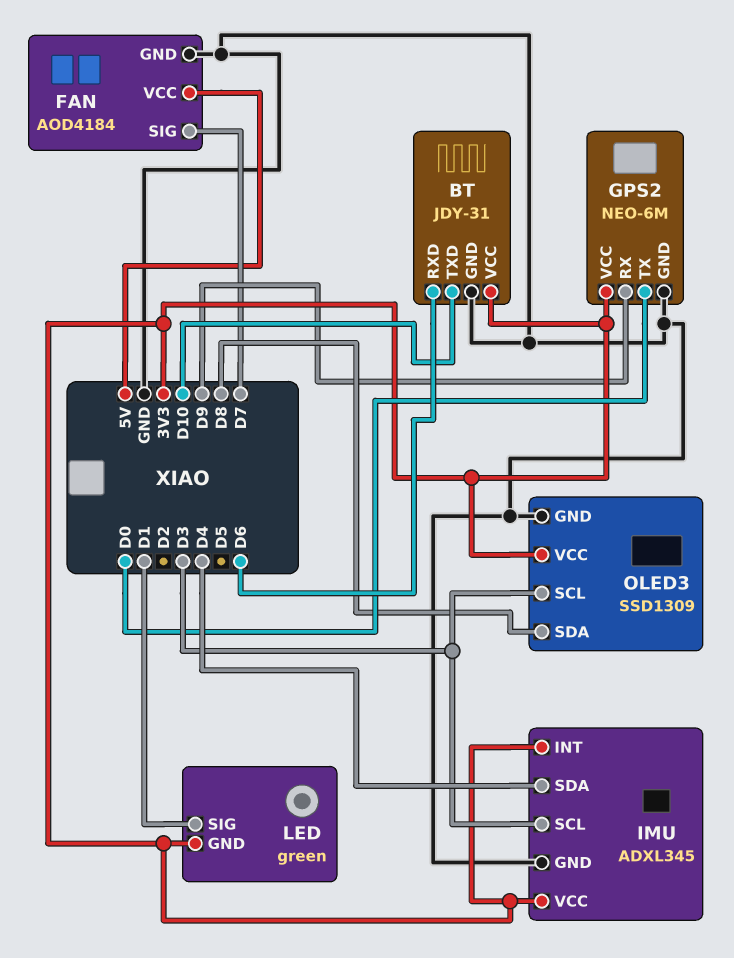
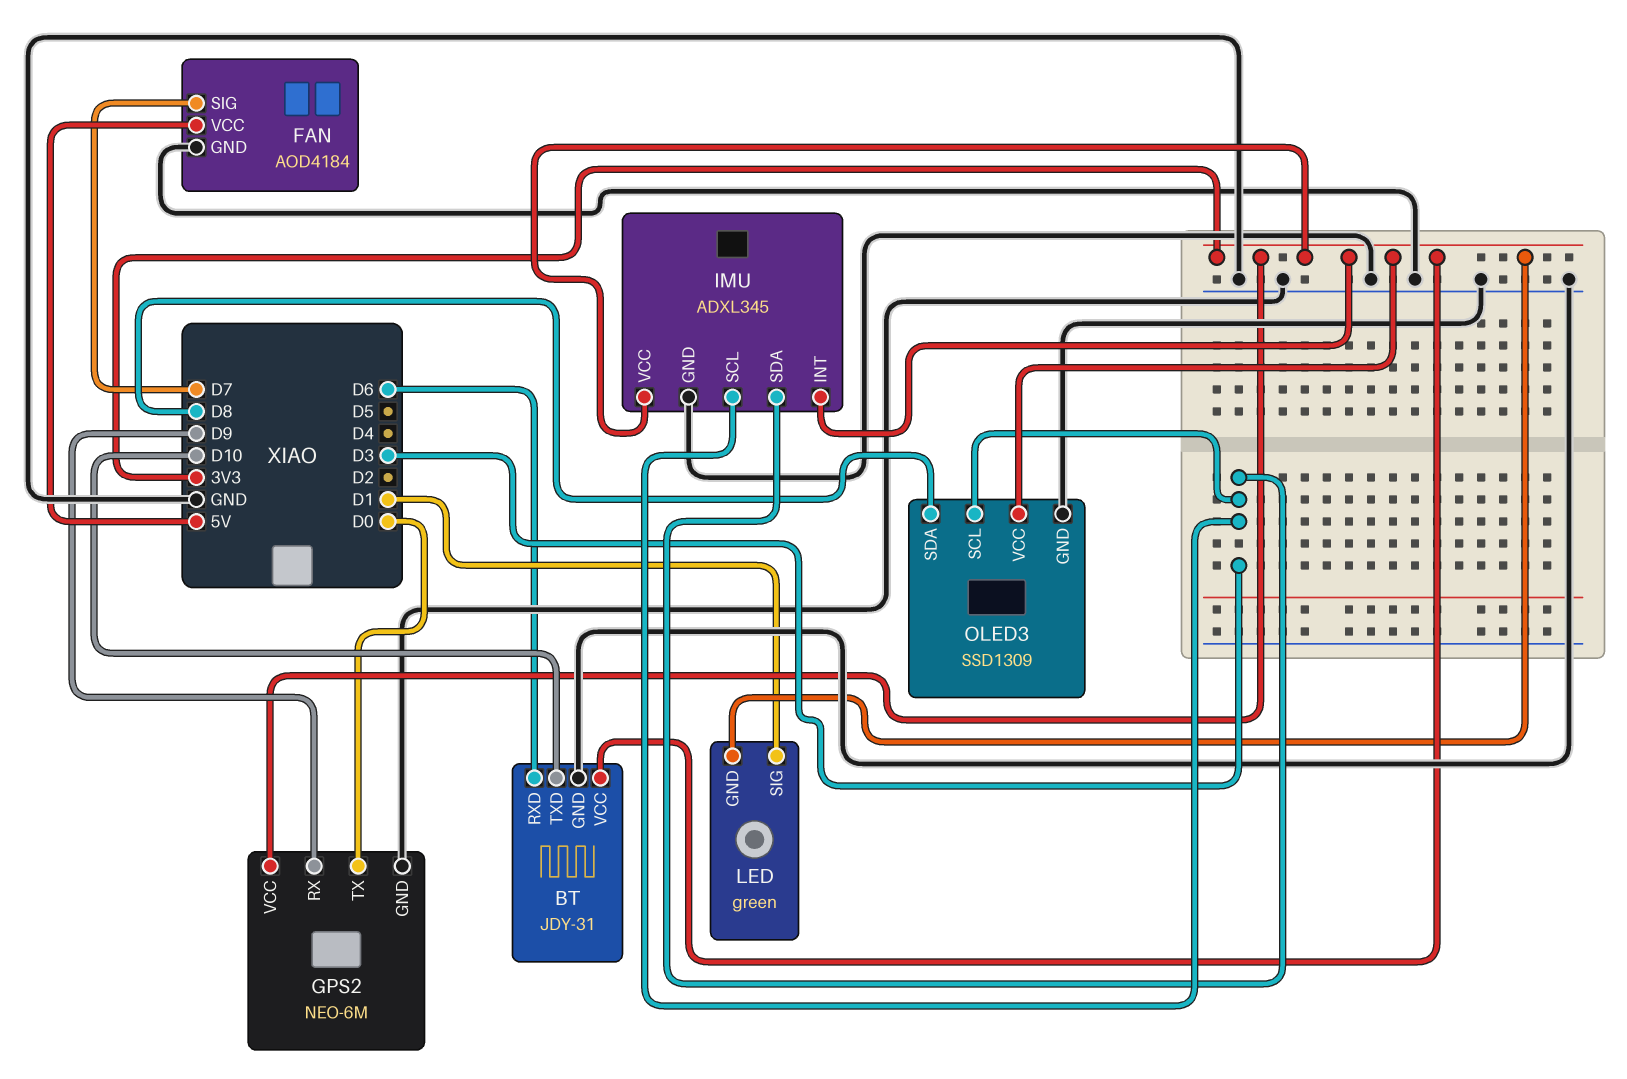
IMU pin SDA: D4 -> D3

